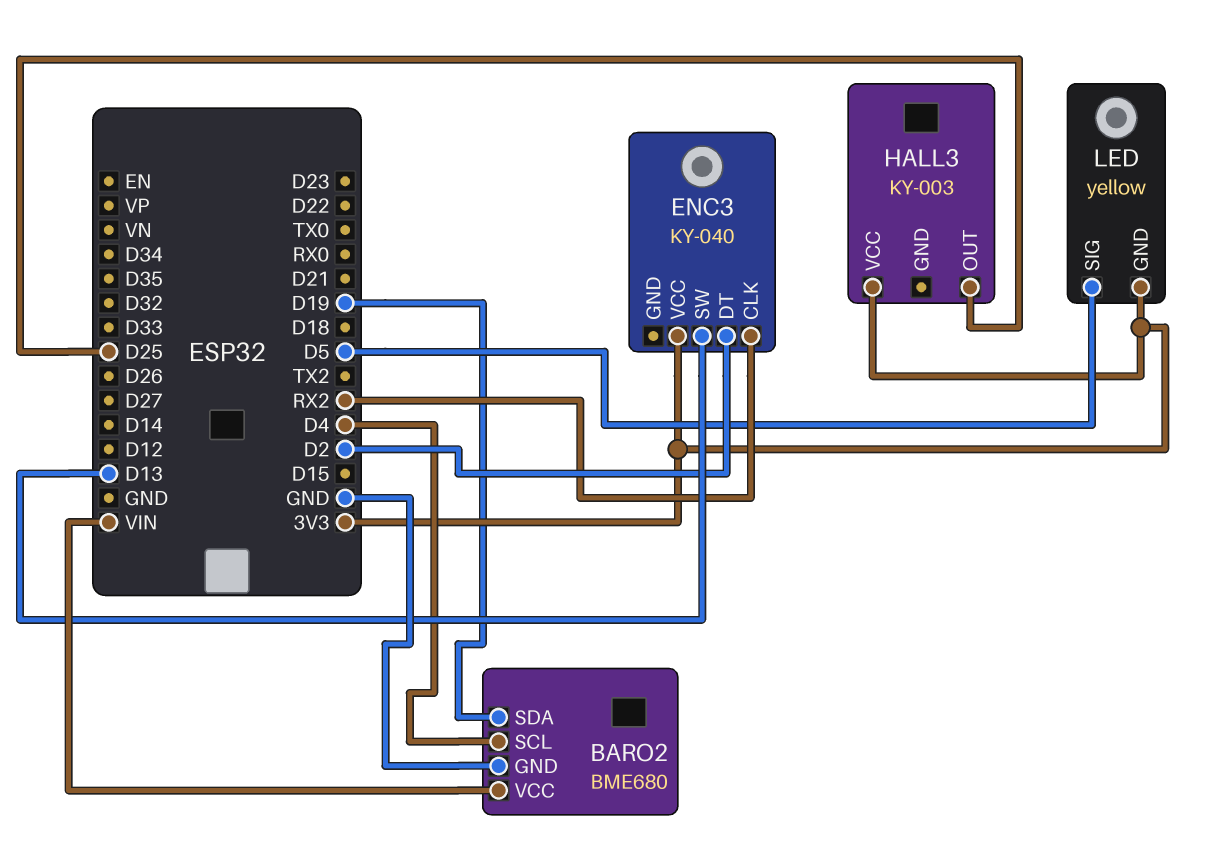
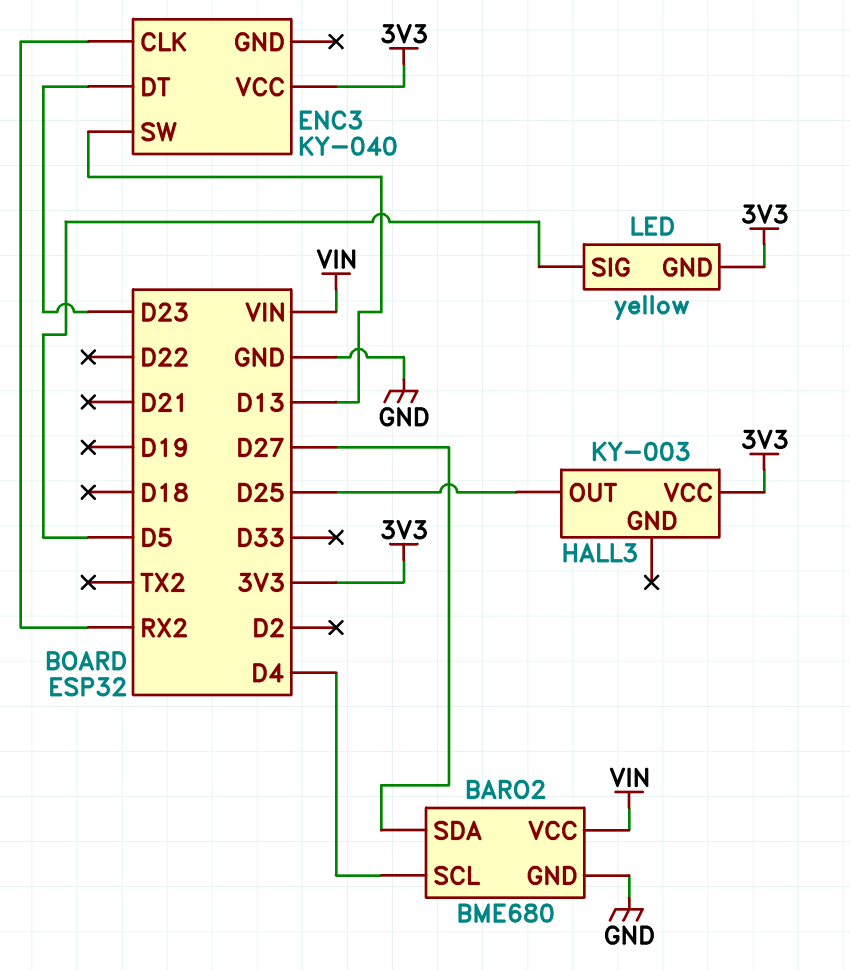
BARO2 pin SDA: D19 -> D27
ENC3 pin DT: D2 -> D23

